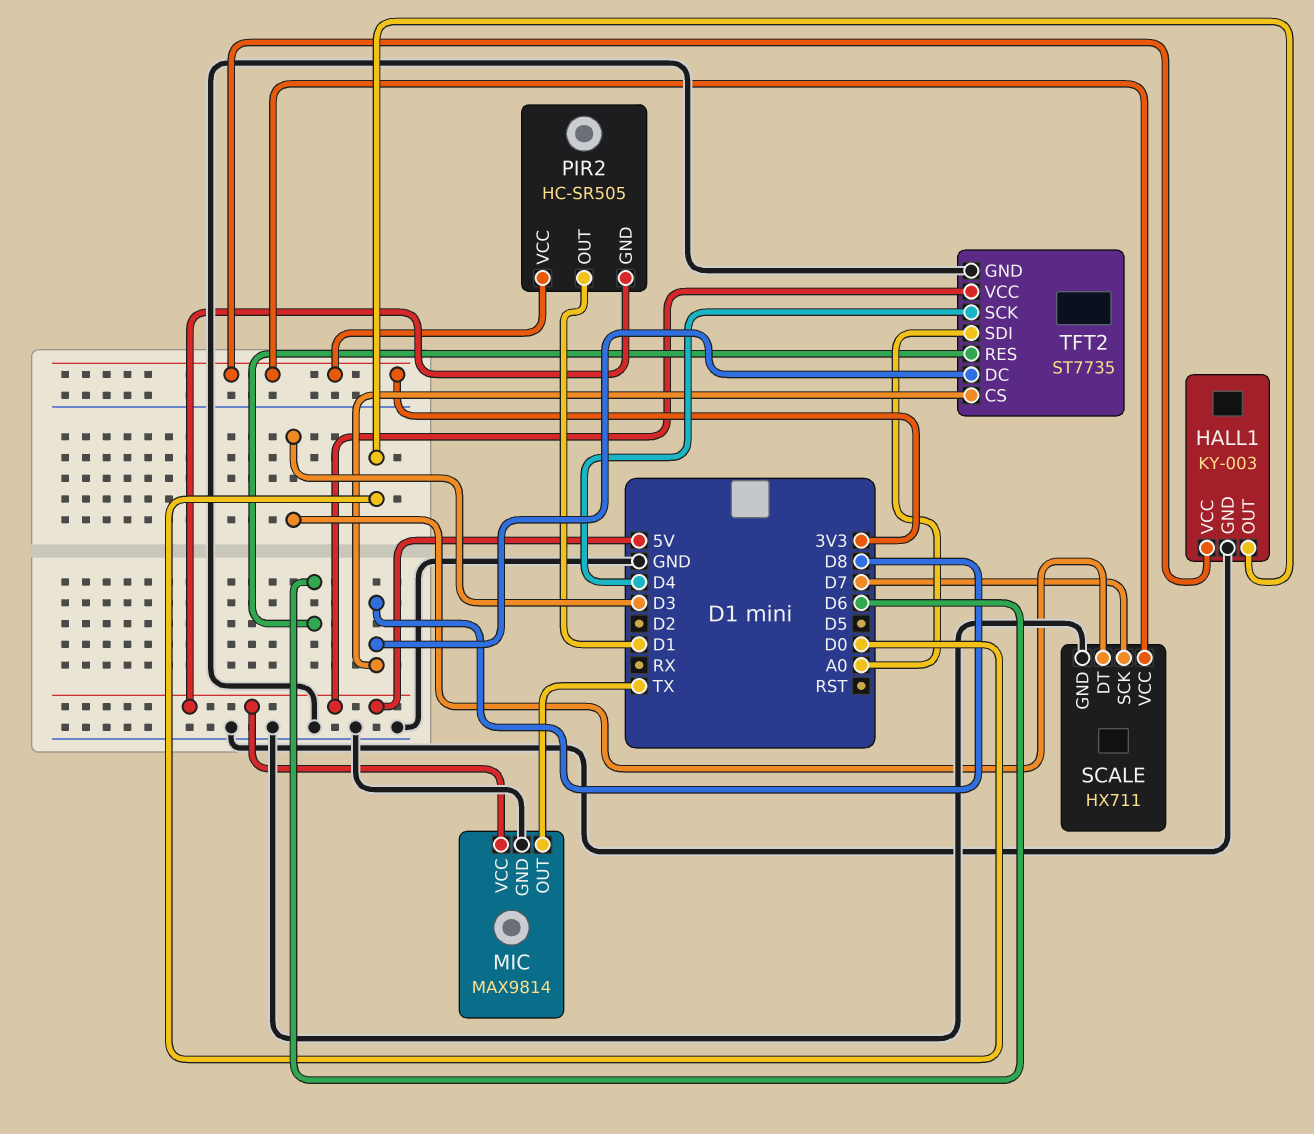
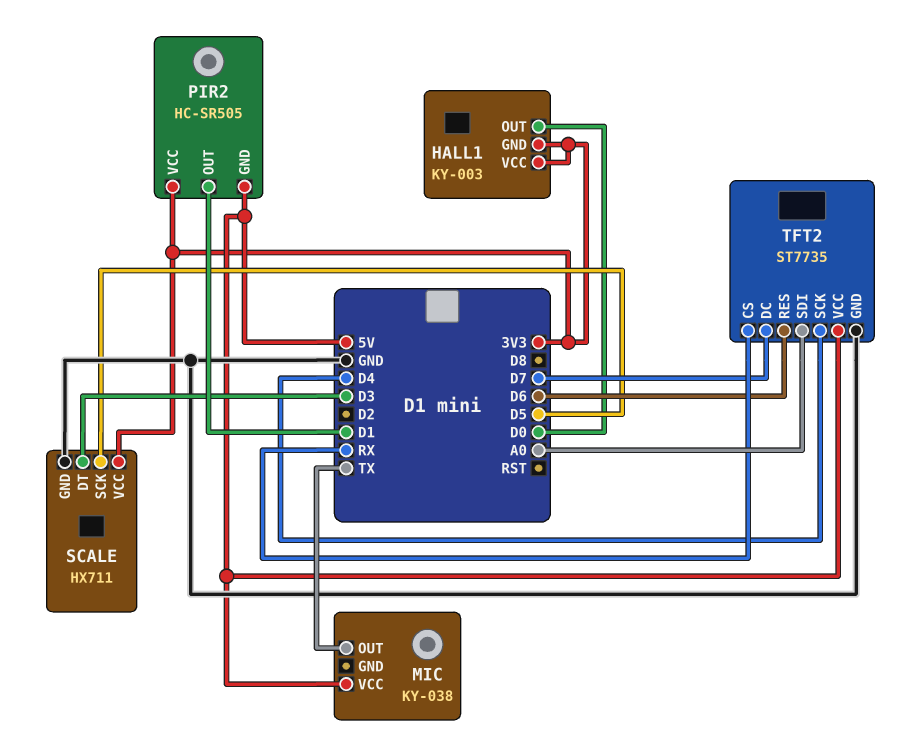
HALL1 pin GND: GND -> 3V3
MIC: MAX9814 -> KY-038
MIC pin GND: GND -> none
SCALE pin SCK: D7 -> D5
TFT2 pin CS: D8 -> RX
TFT2 pin DC: D8 -> D7

